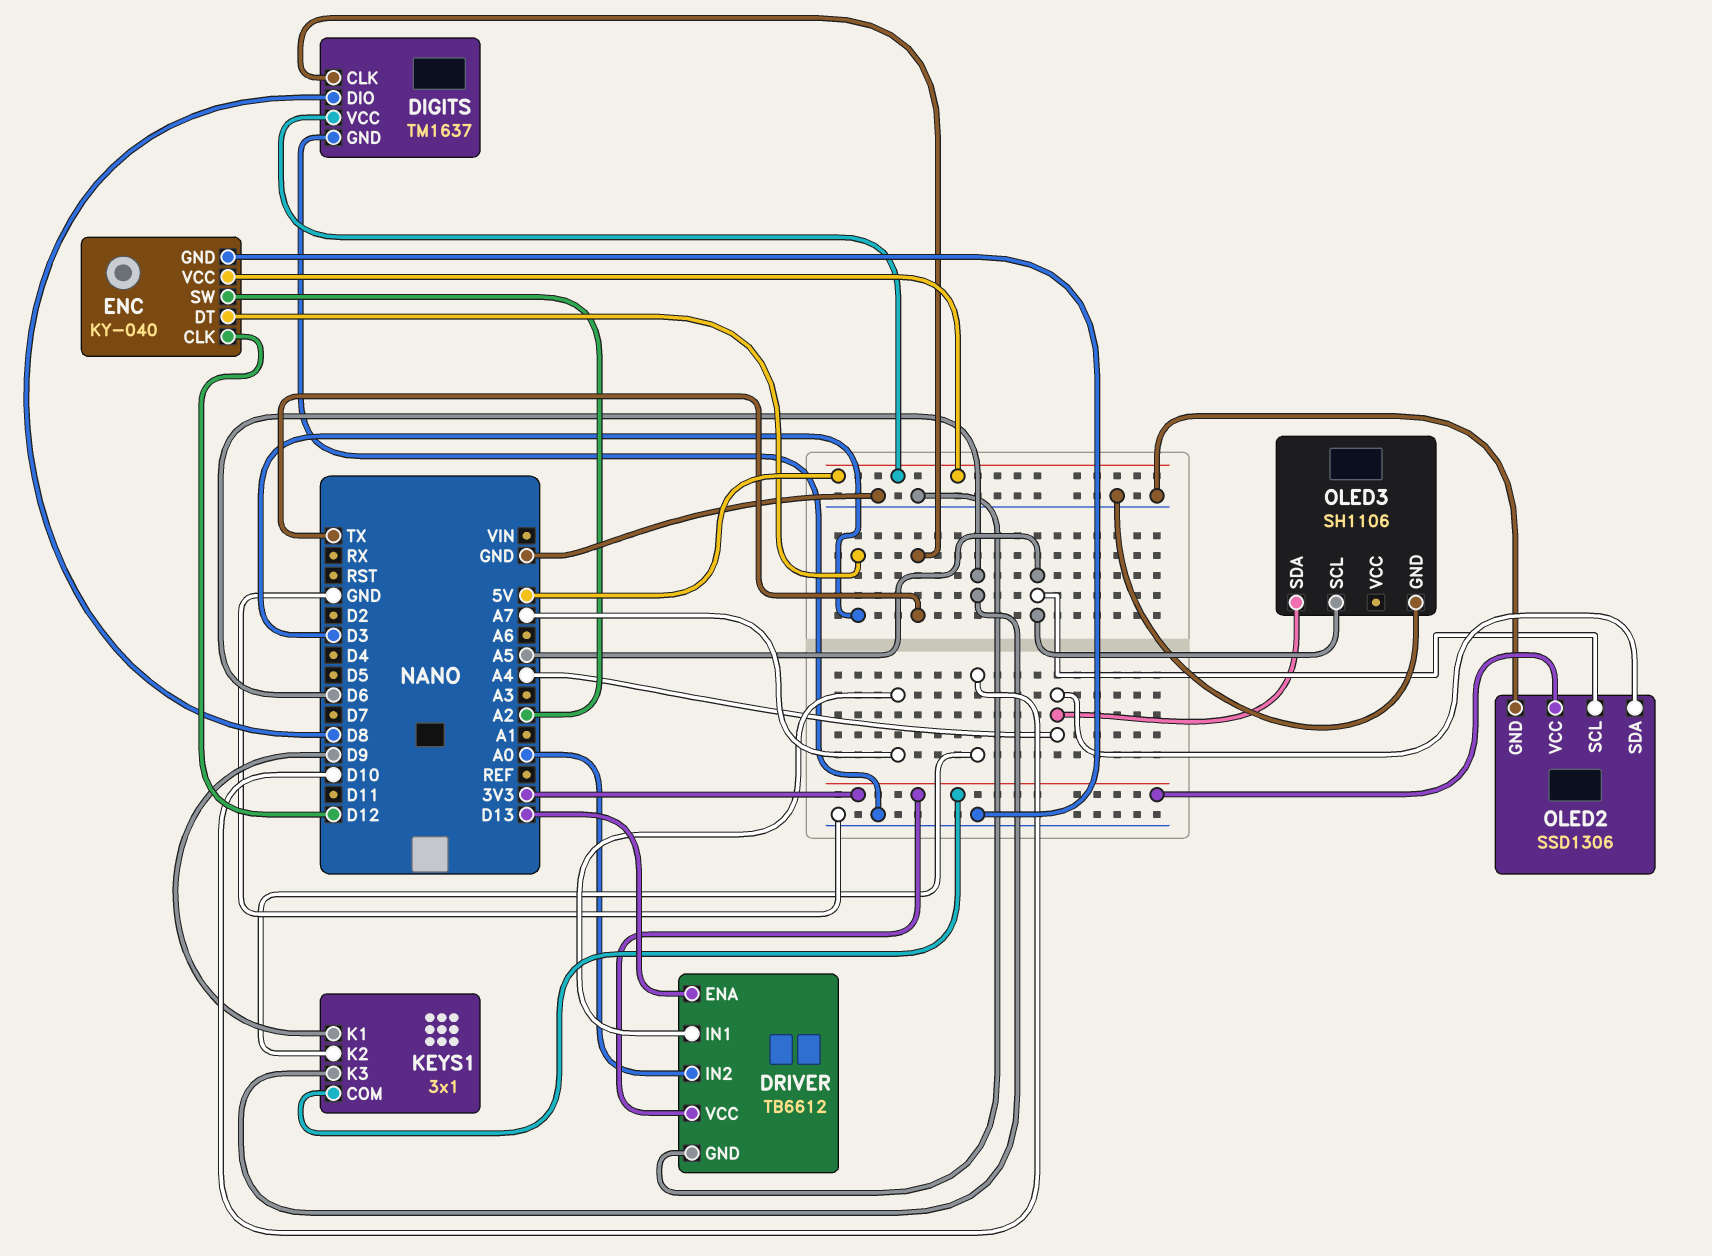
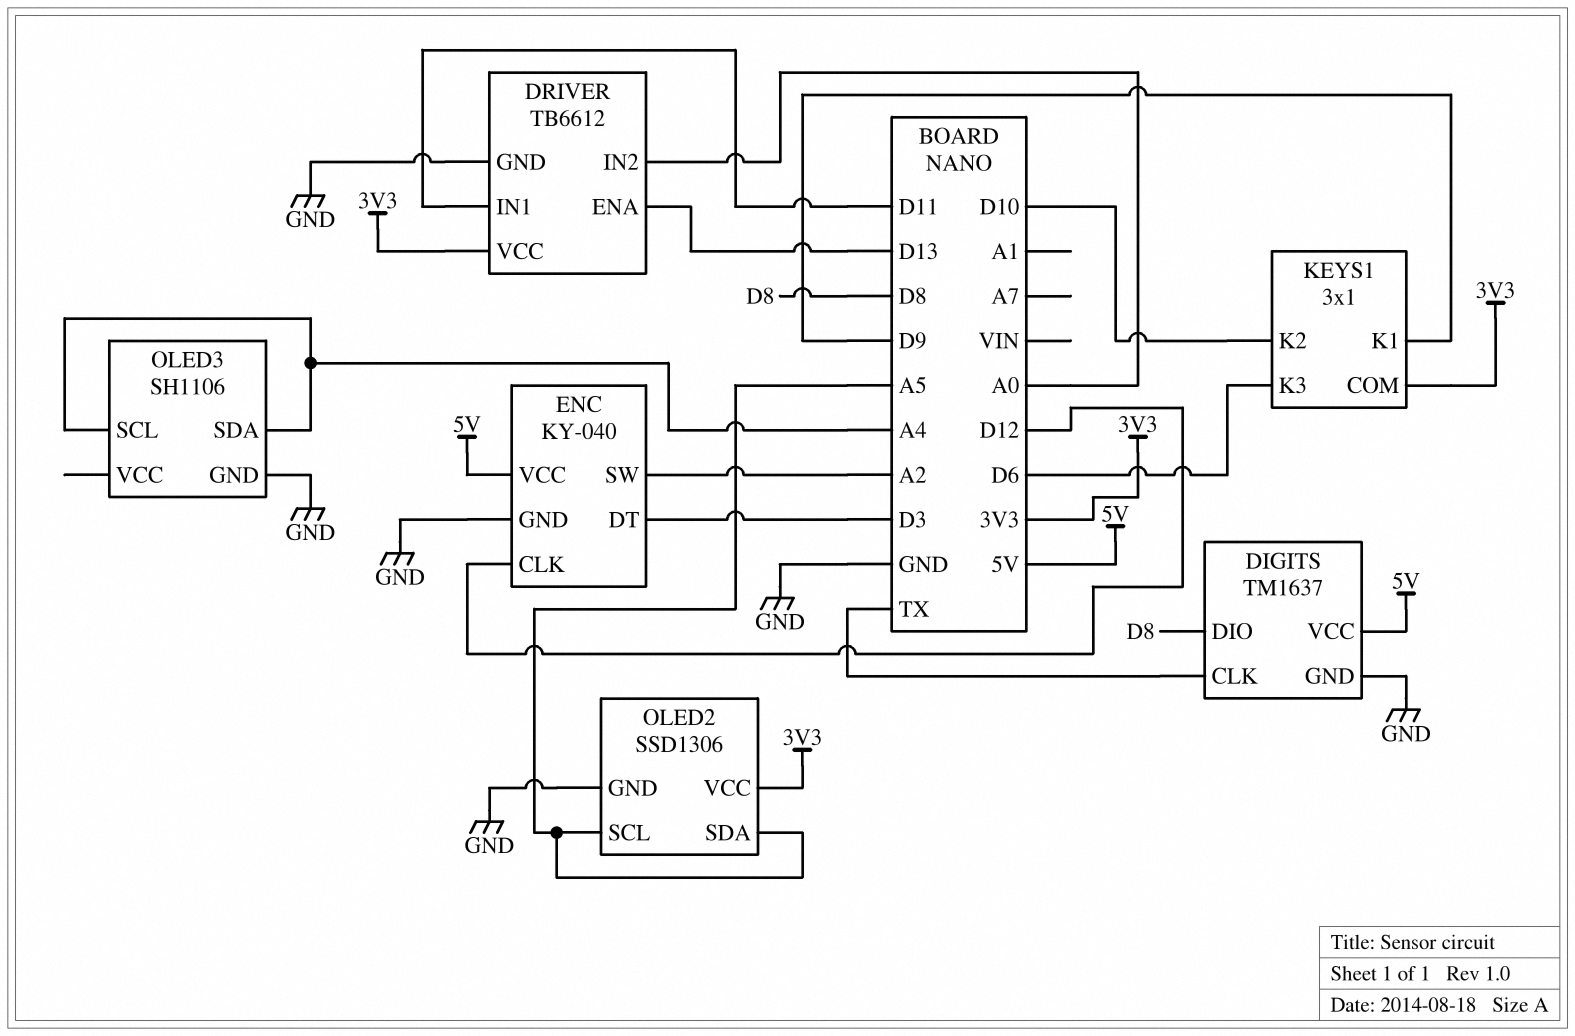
DRIVER pin IN1: A7 -> D11
OLED2 pin SDA: A4 -> A5
OLED3 pin SCL: A5 -> A4

